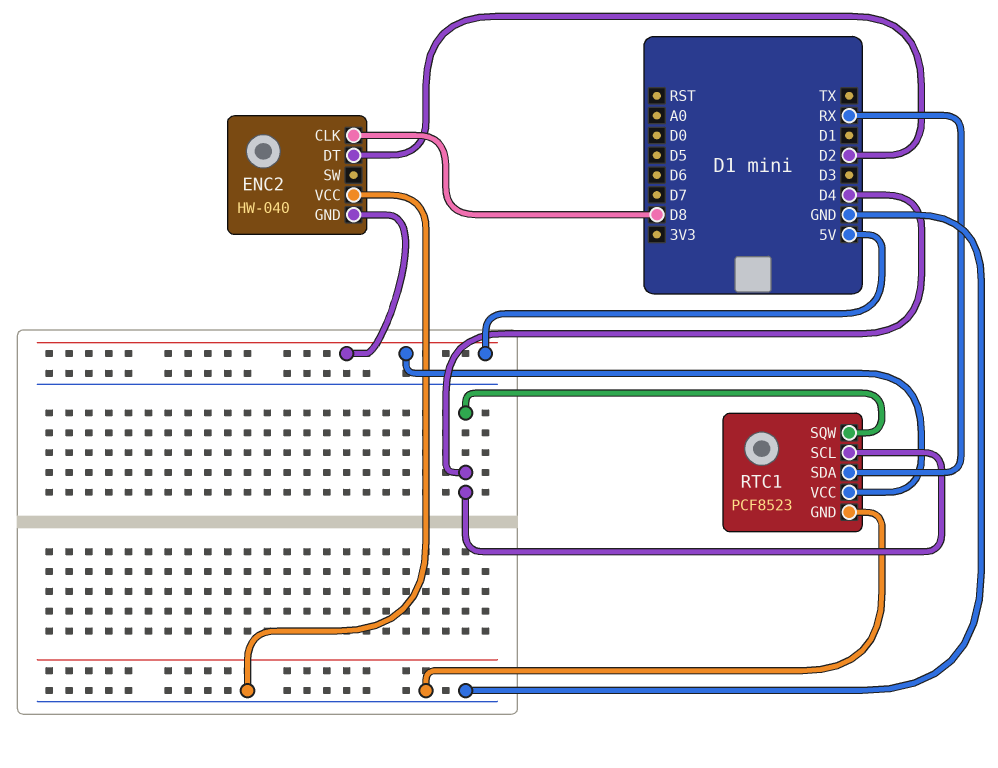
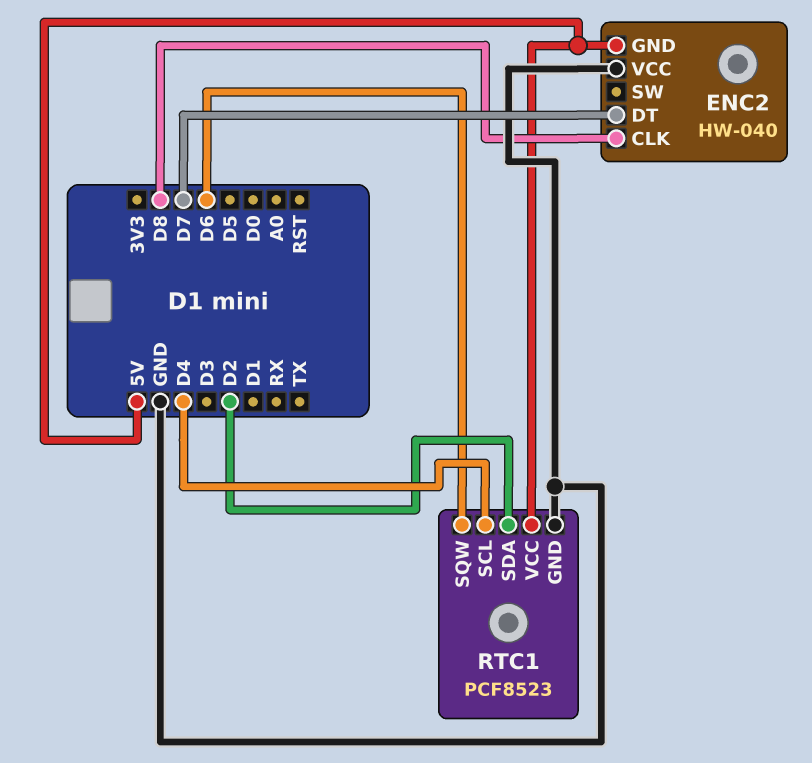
ENC2 pin DT: D2 -> D7
RTC1 pin SDA: RX -> D2
RTC1 pin SQW: D4 -> D6

